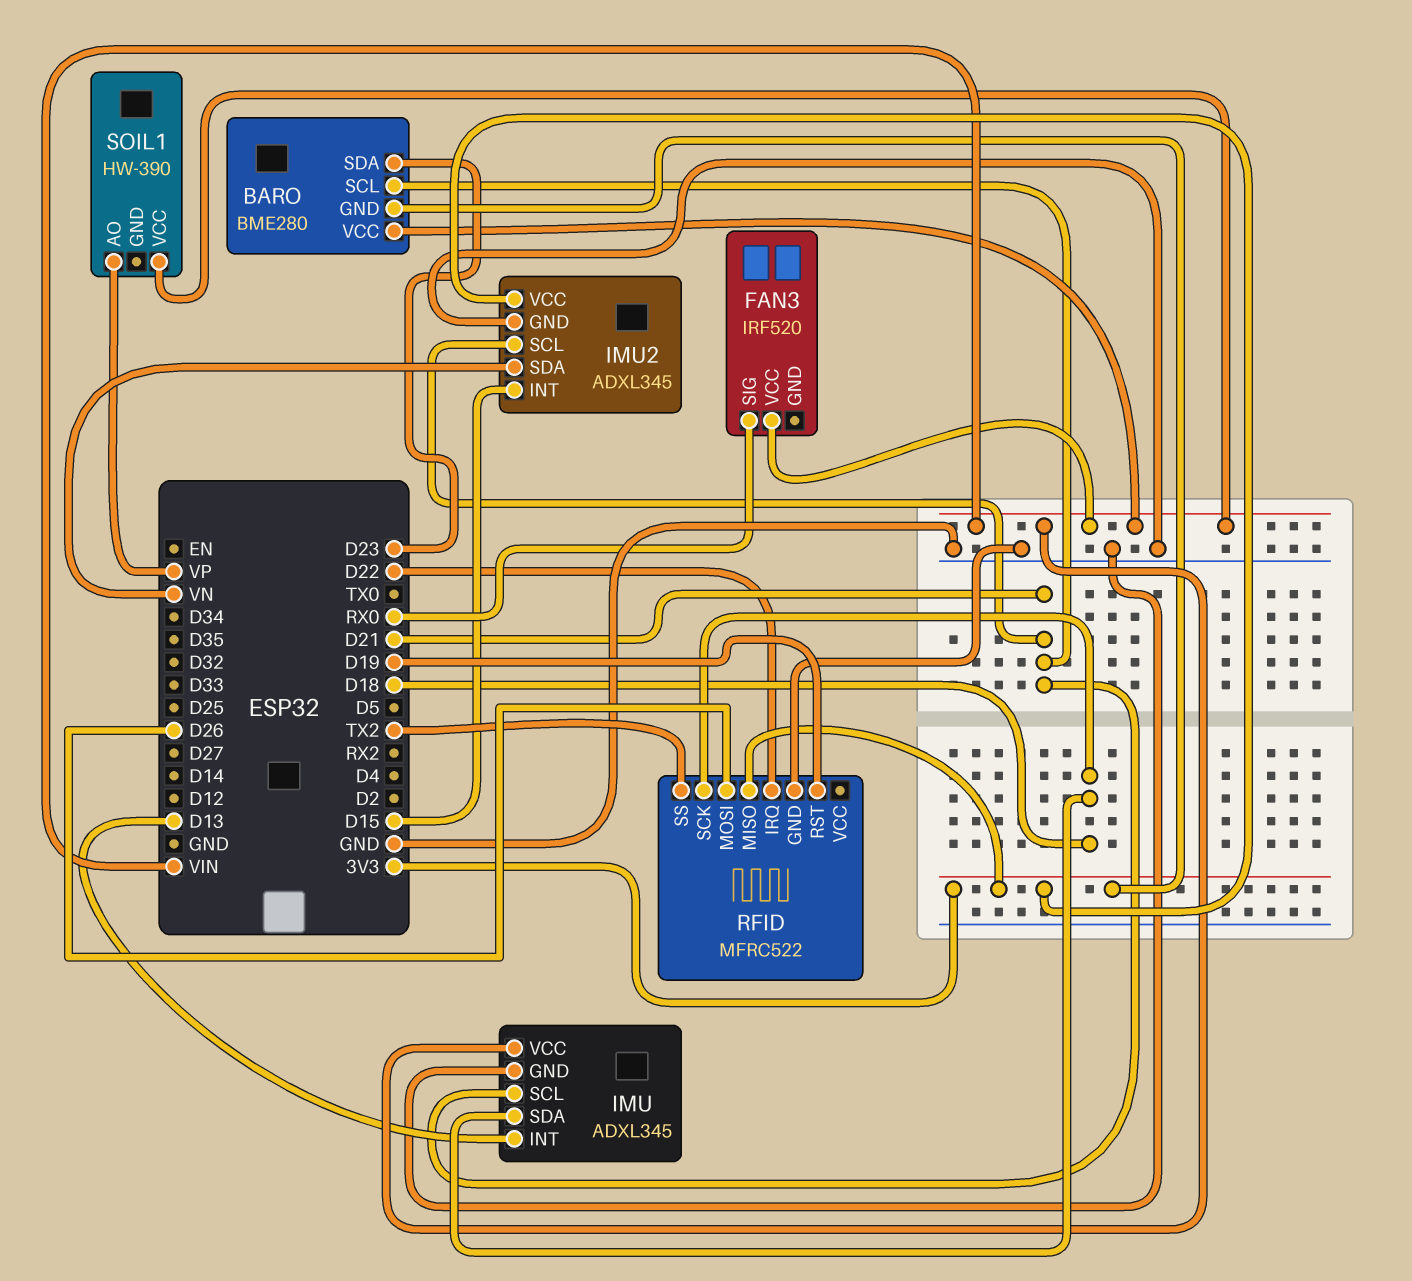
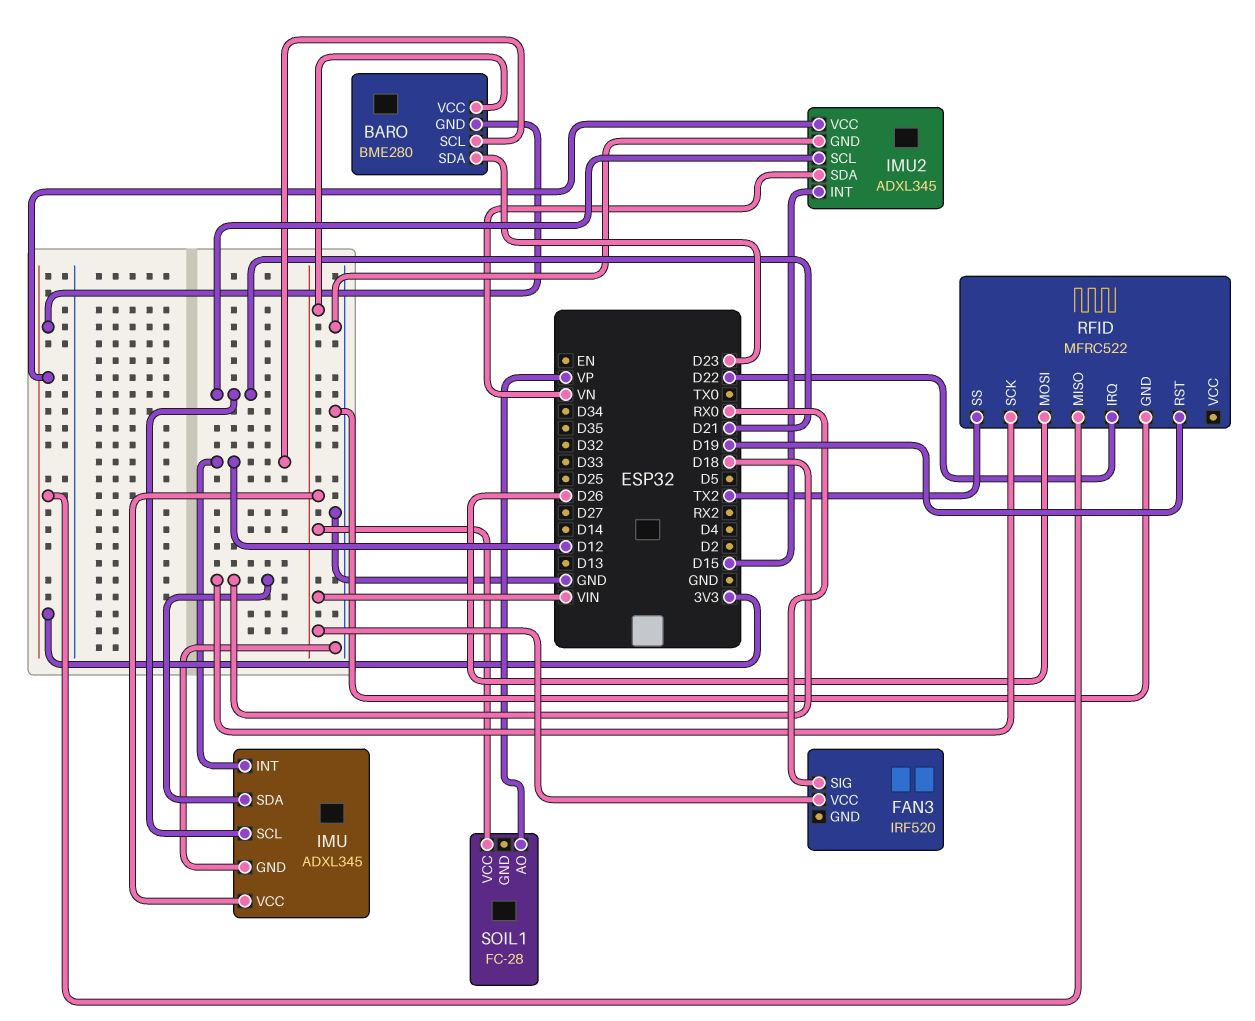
BARO pin SCL: D21 -> D12
IMU pin INT: D13 -> D12
SOIL1: HW-390 -> FC-28

